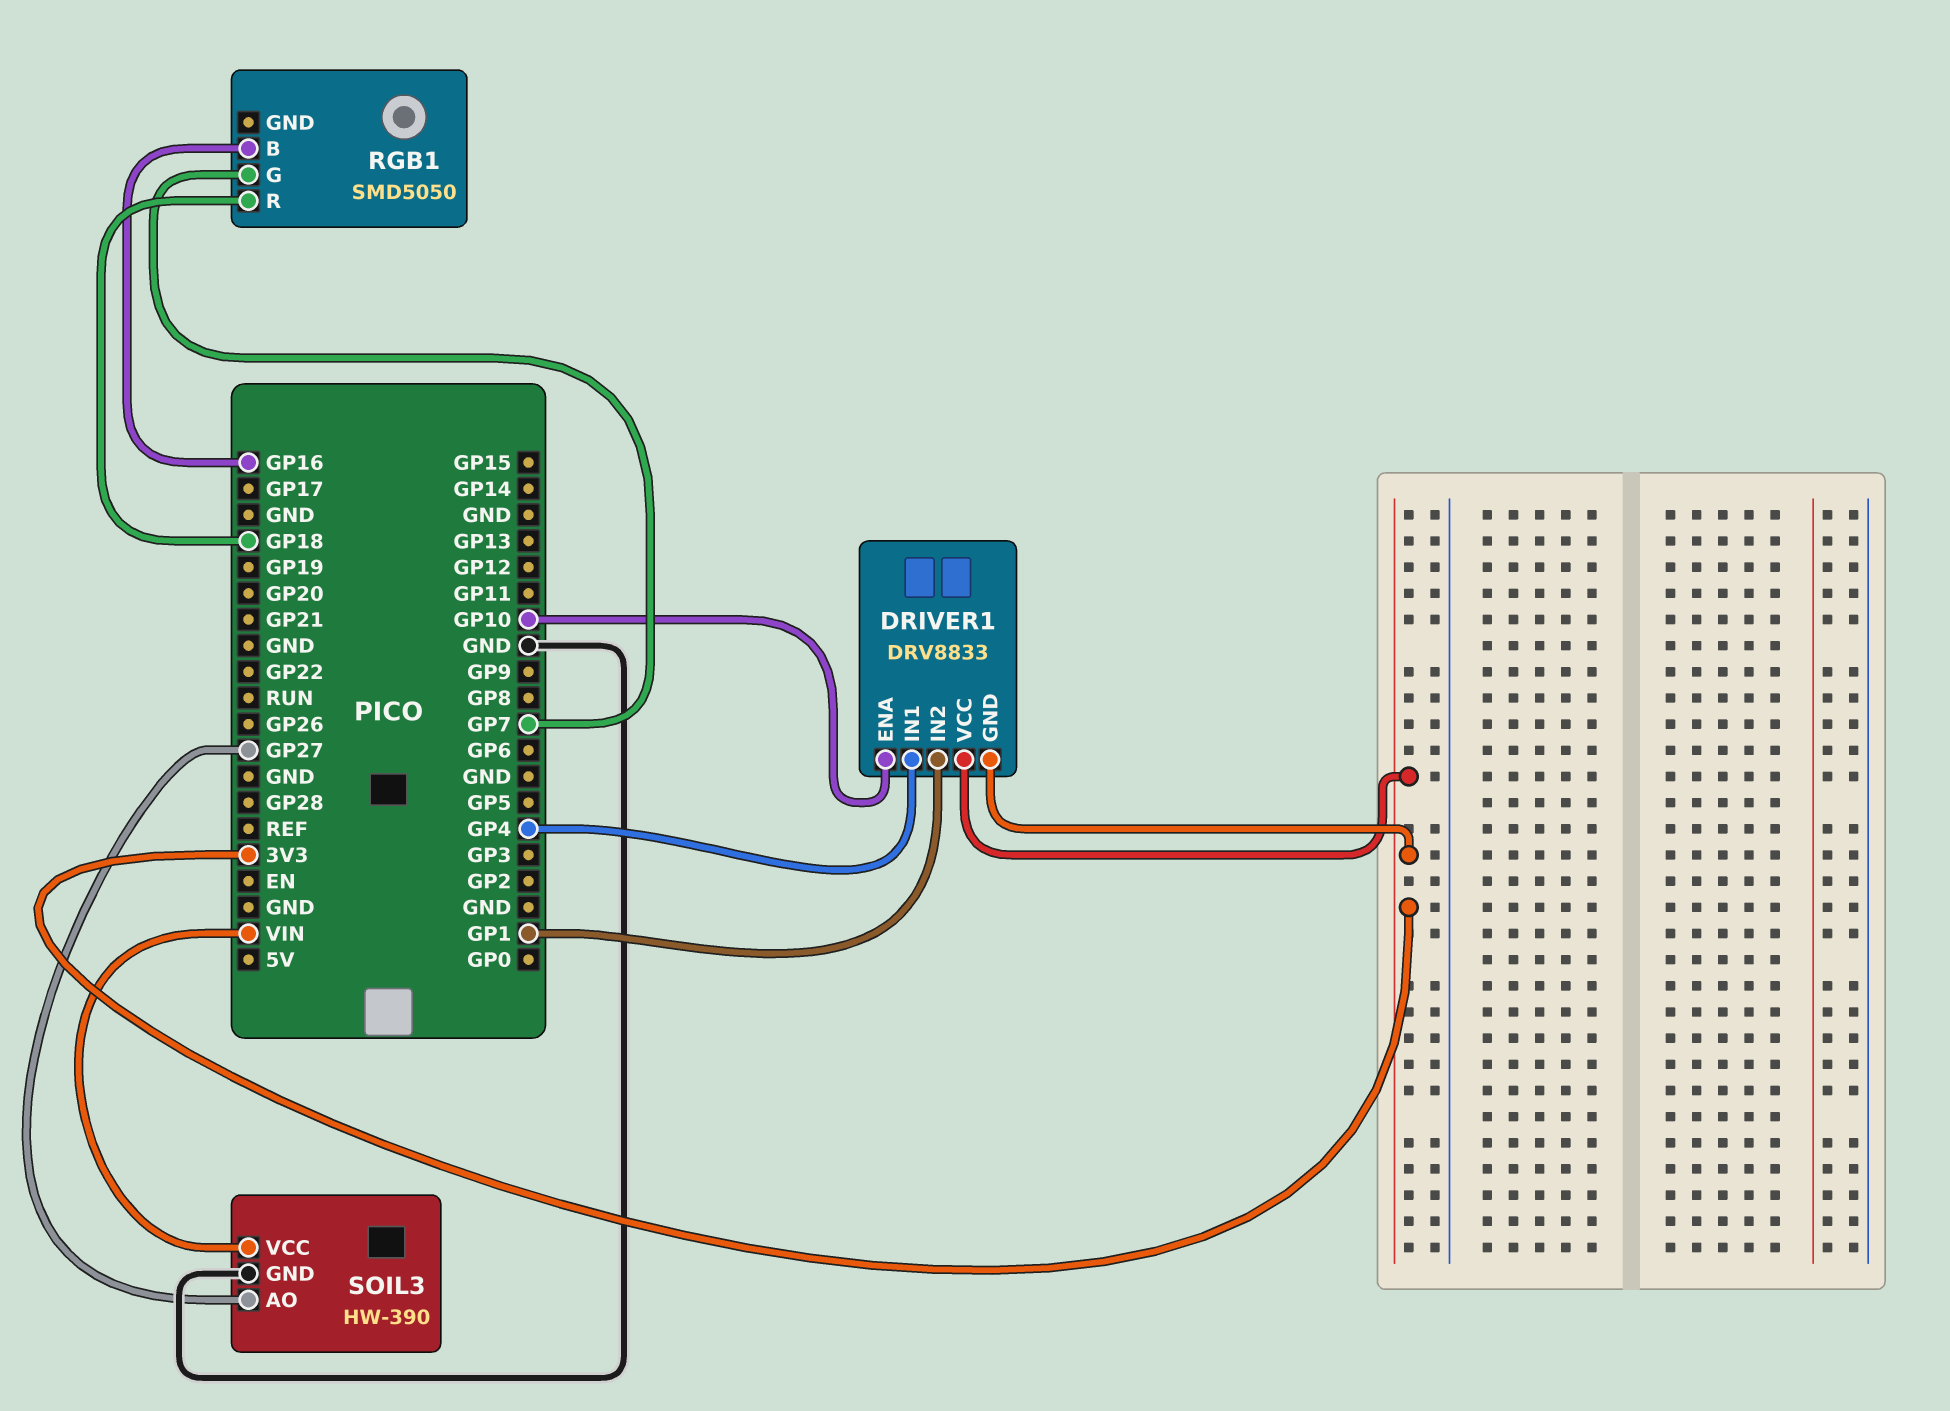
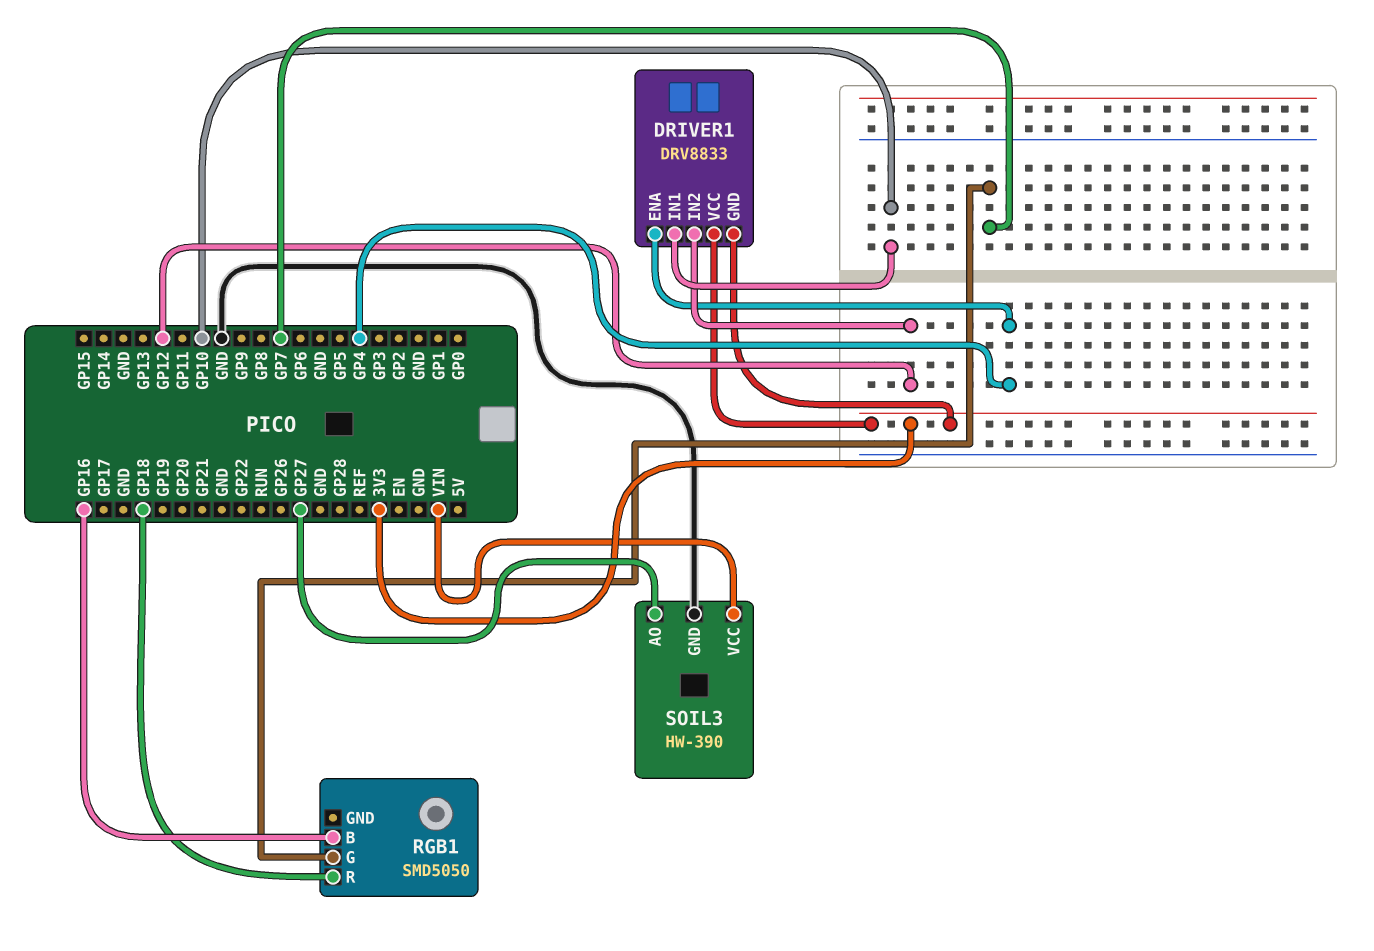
DRIVER1 pin ENA: GP10 -> GP4
DRIVER1 pin IN1: GP4 -> GP10
DRIVER1 pin IN2: GP1 -> GP12

